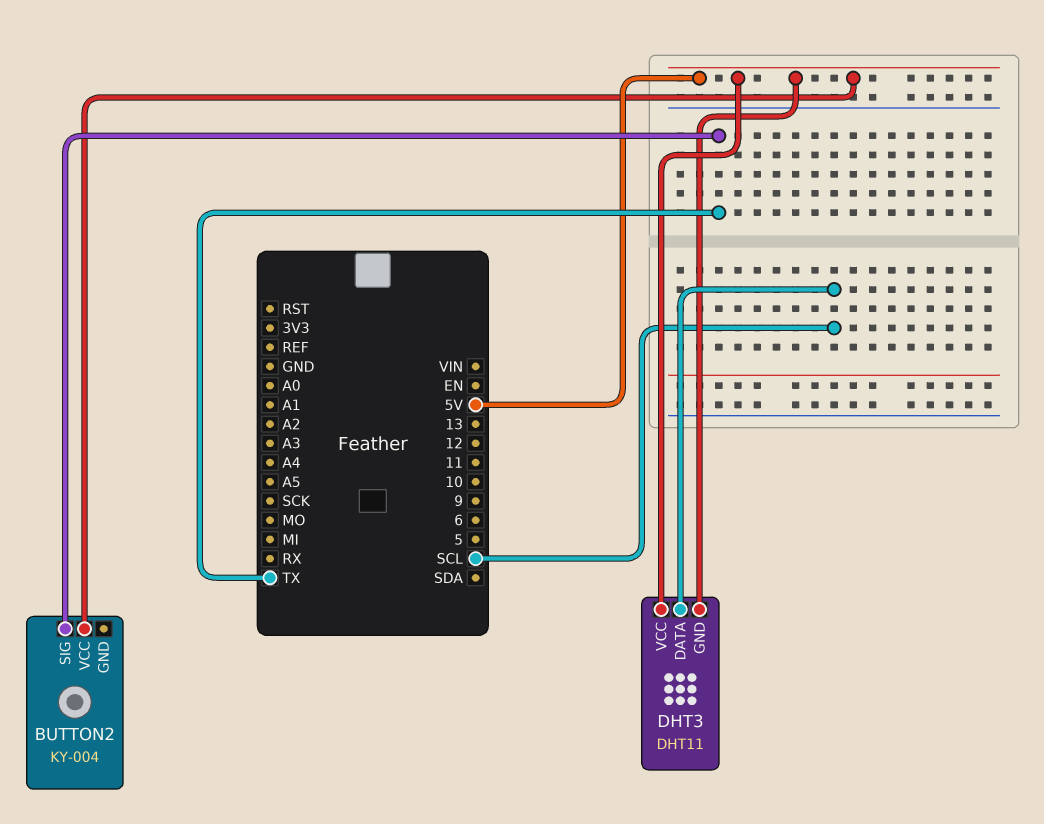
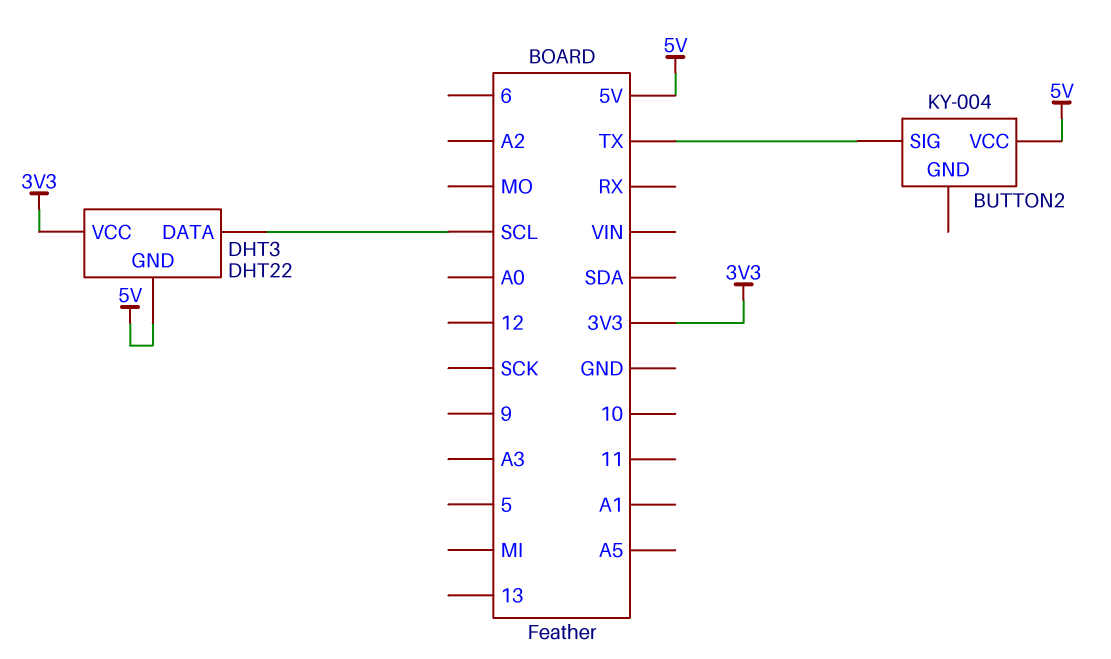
DHT3: DHT11 -> DHT22
DHT3 pin VCC: 5V -> 3V3

